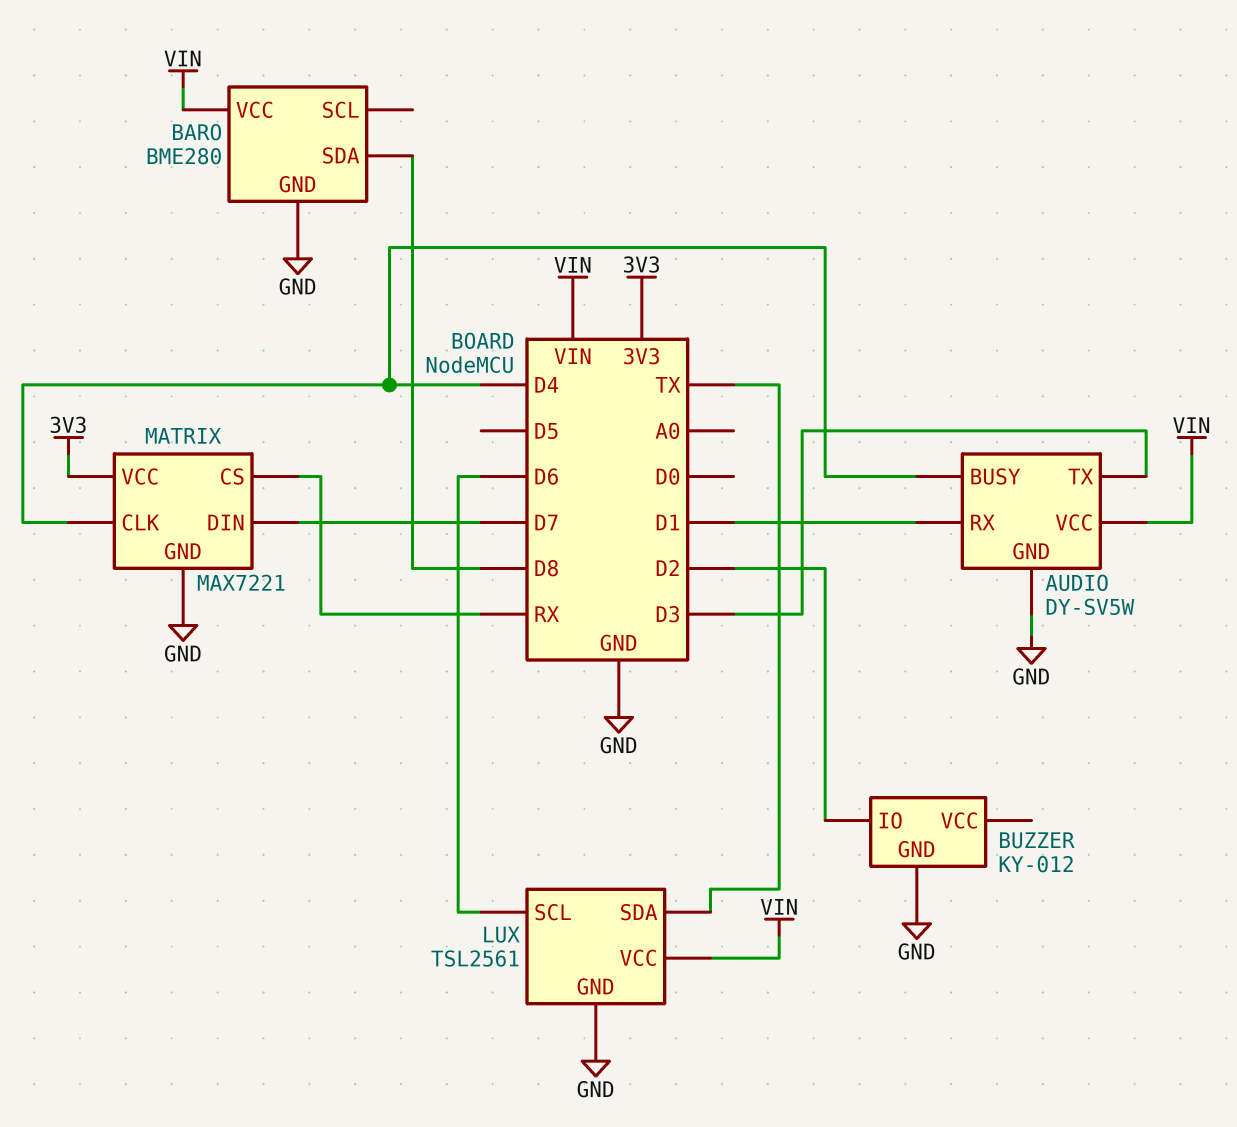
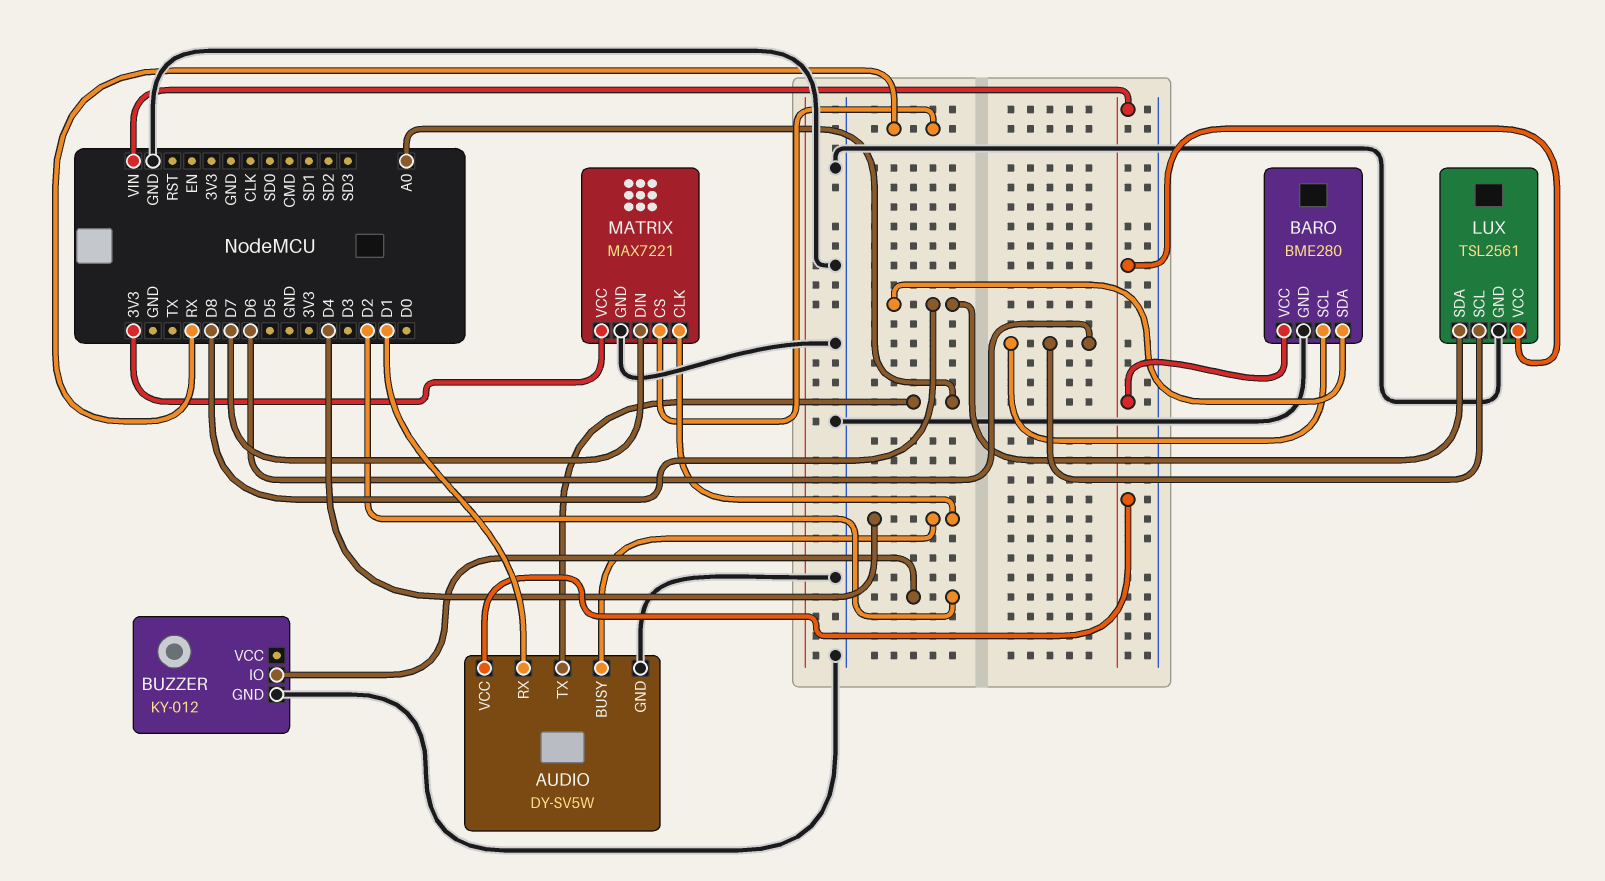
AUDIO pin TX: D3 -> A0
BARO pin SCL: none -> D6
LUX pin SDA: TX -> D8

